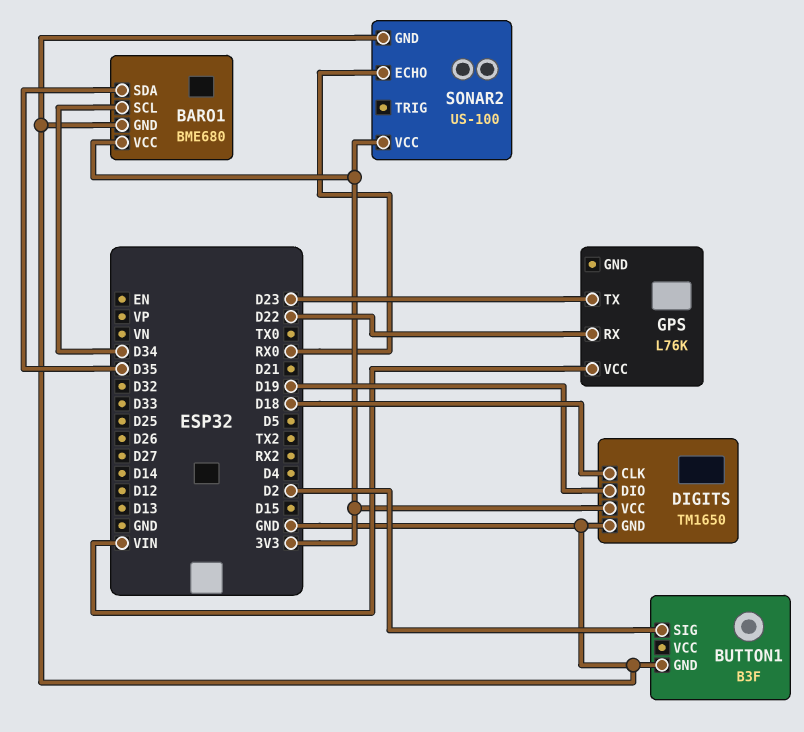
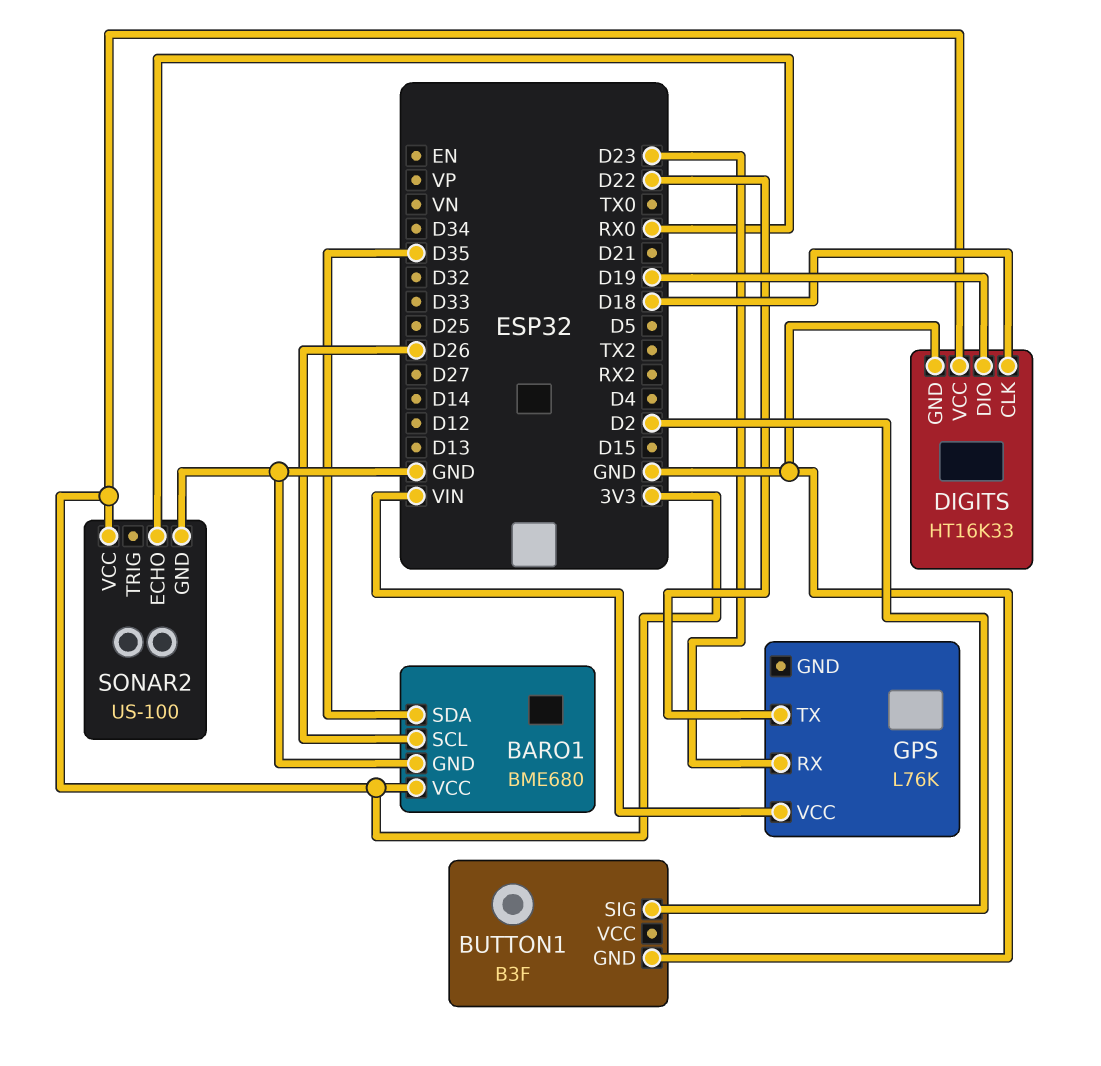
BARO1 pin SCL: D34 -> D26
DIGITS: TM1650 -> HT16K33
GPS pin RX: D22 -> D23
GPS pin TX: D23 -> D22

